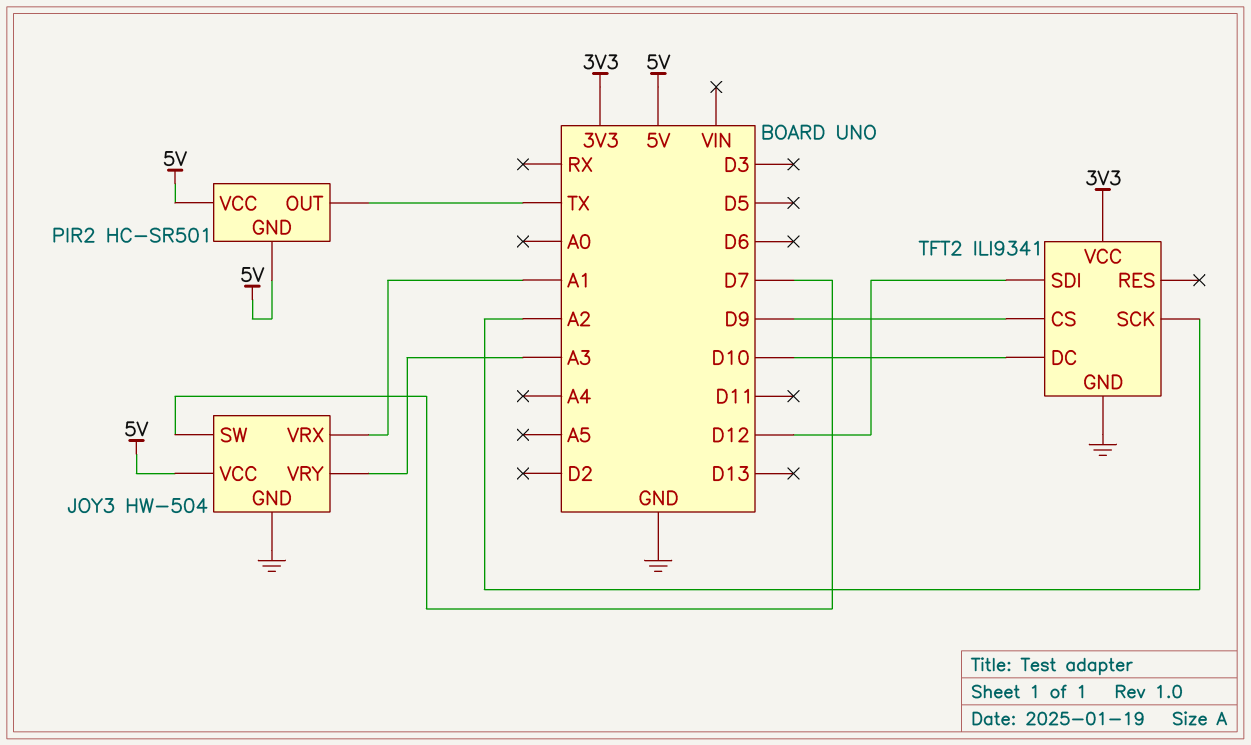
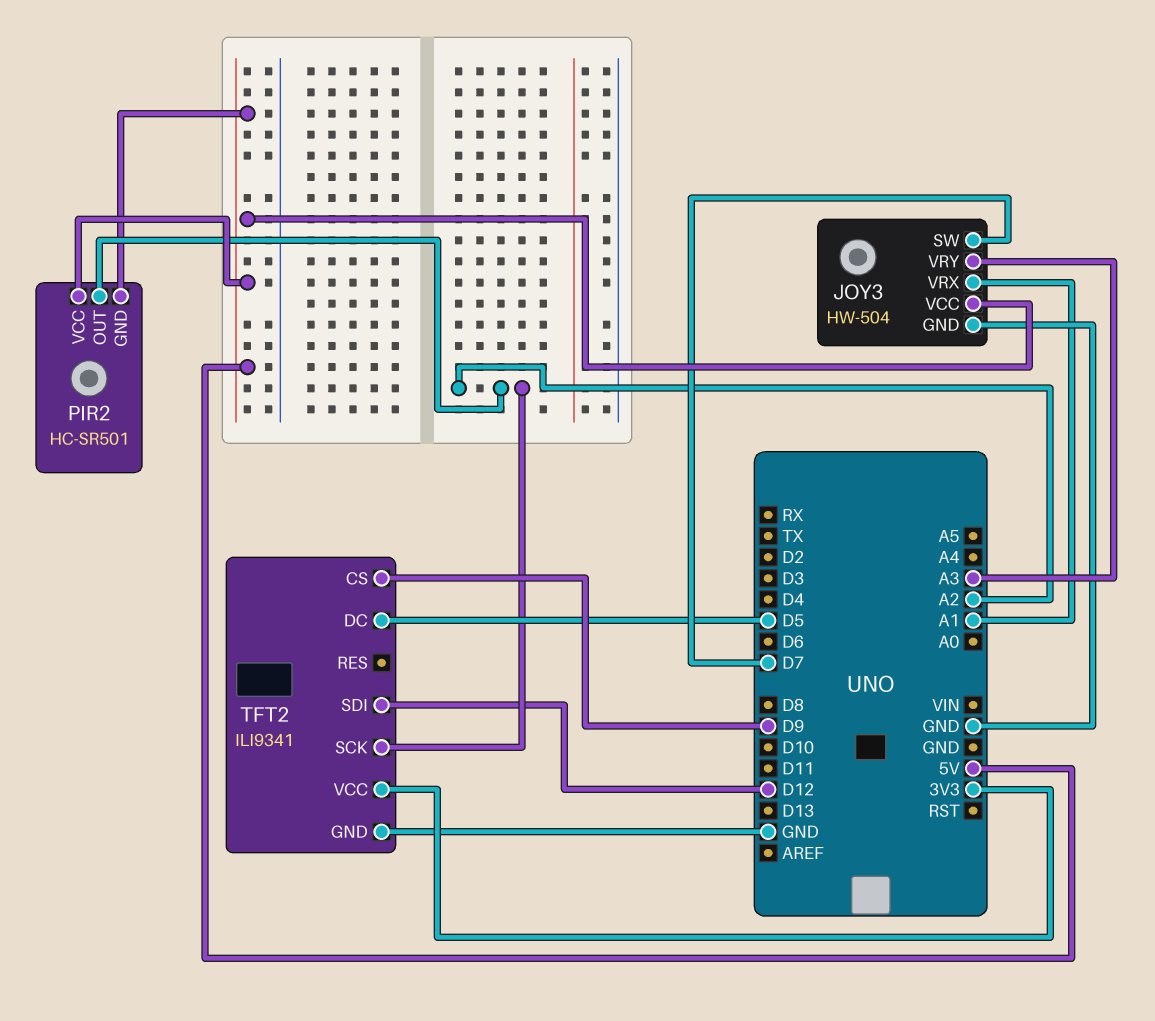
PIR2 pin OUT: TX -> A2
TFT2 pin DC: D10 -> D5

